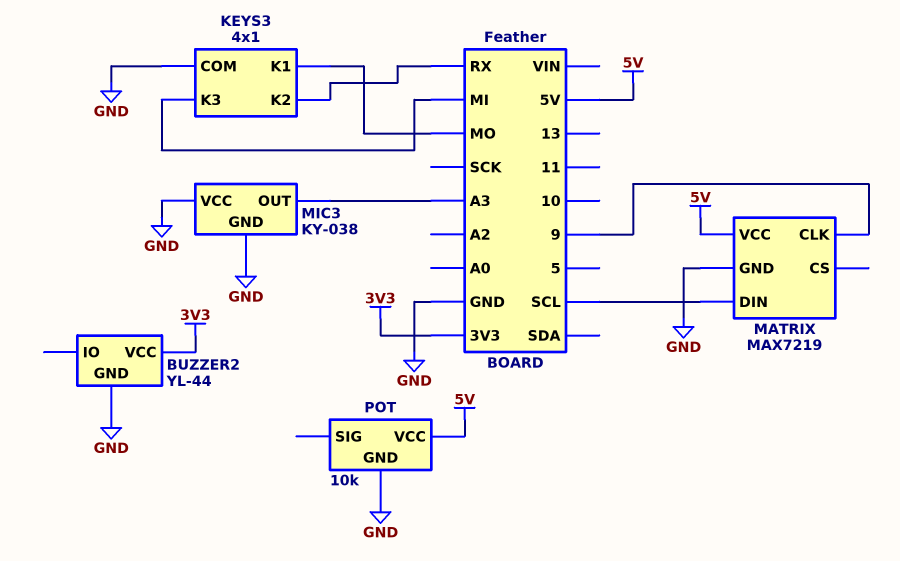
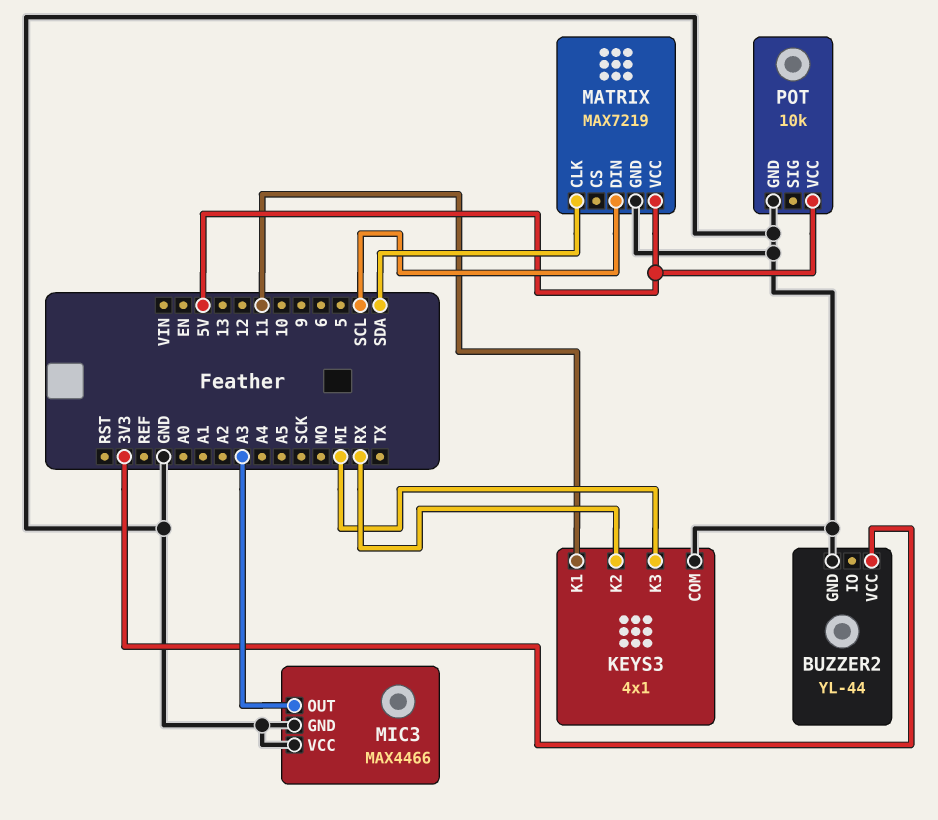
KEYS3 pin K1: MO -> 11
MATRIX pin CLK: 9 -> SDA
MIC3: KY-038 -> MAX4466

